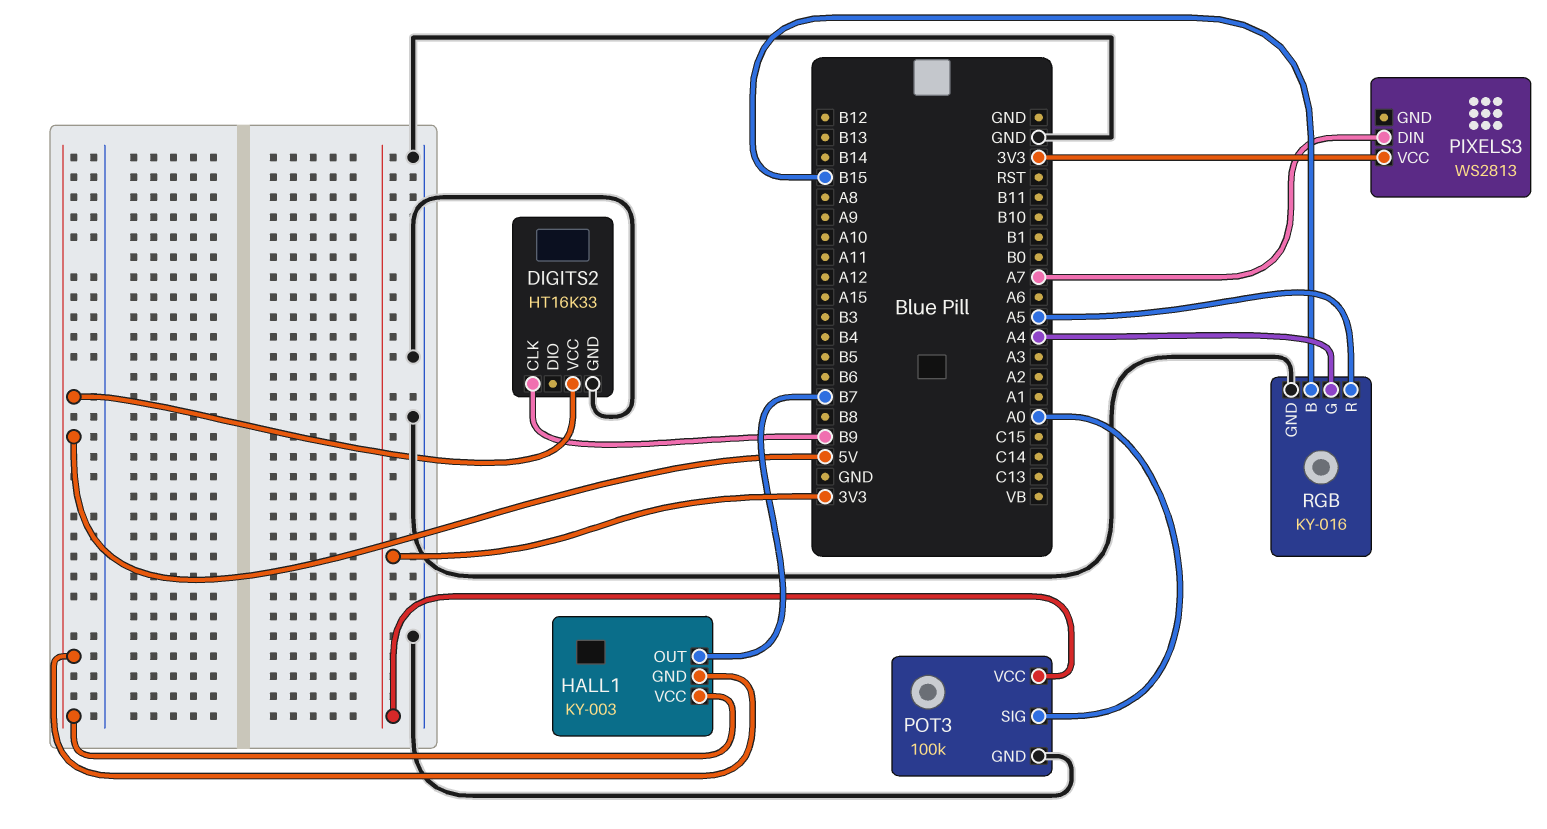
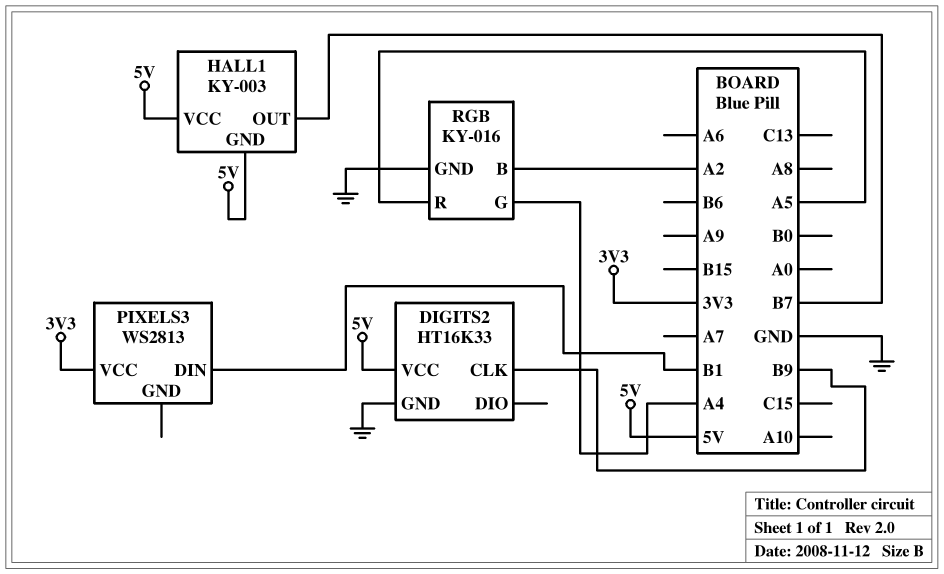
PIXELS3 pin DIN: A7 -> B1
POT3: 100k -> none
POT3 pin GND: GND -> none
POT3 pin SIG: A0 -> none
POT3 pin VCC: 3V3 -> none
RGB pin B: B15 -> A2

